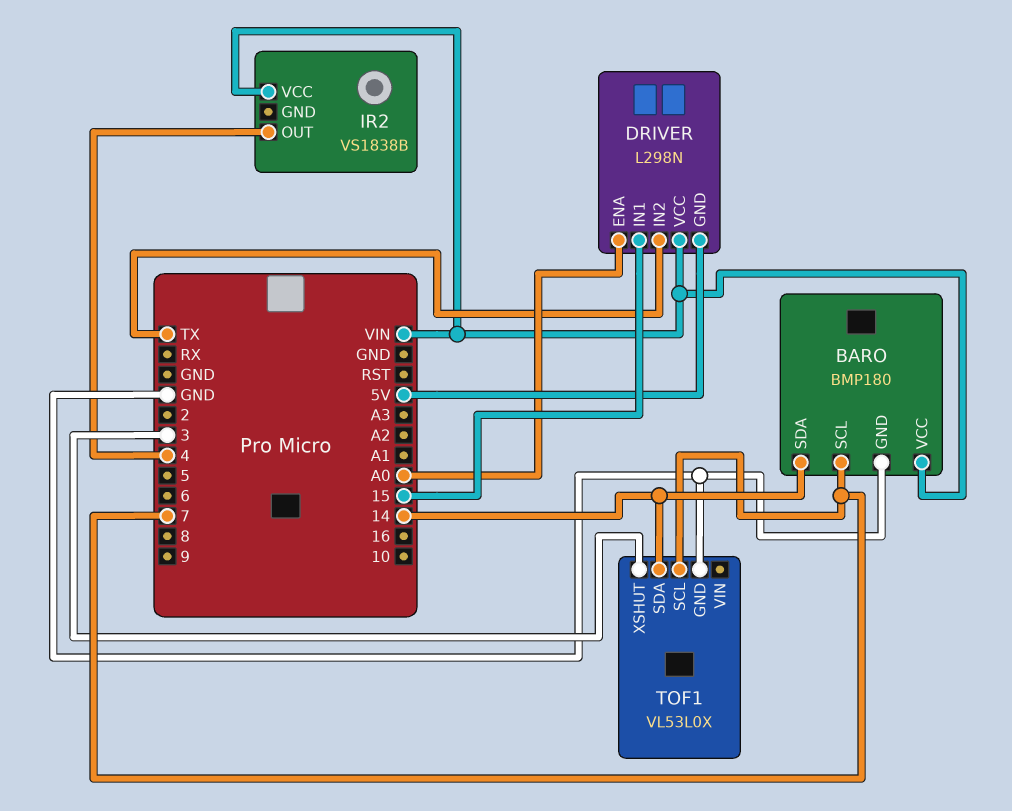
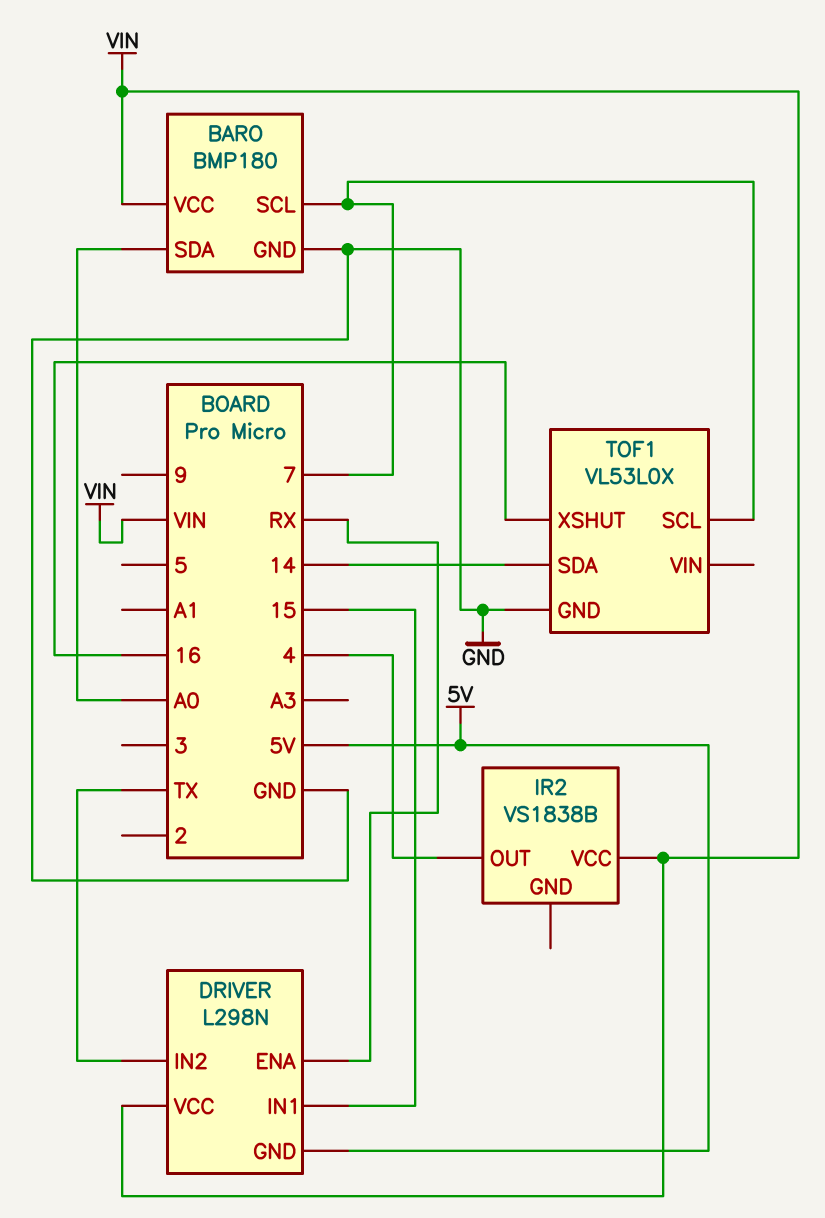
BARO pin SDA: 14 -> A0
DRIVER pin ENA: A0 -> RX
TOF1 pin XSHUT: 3 -> 16

